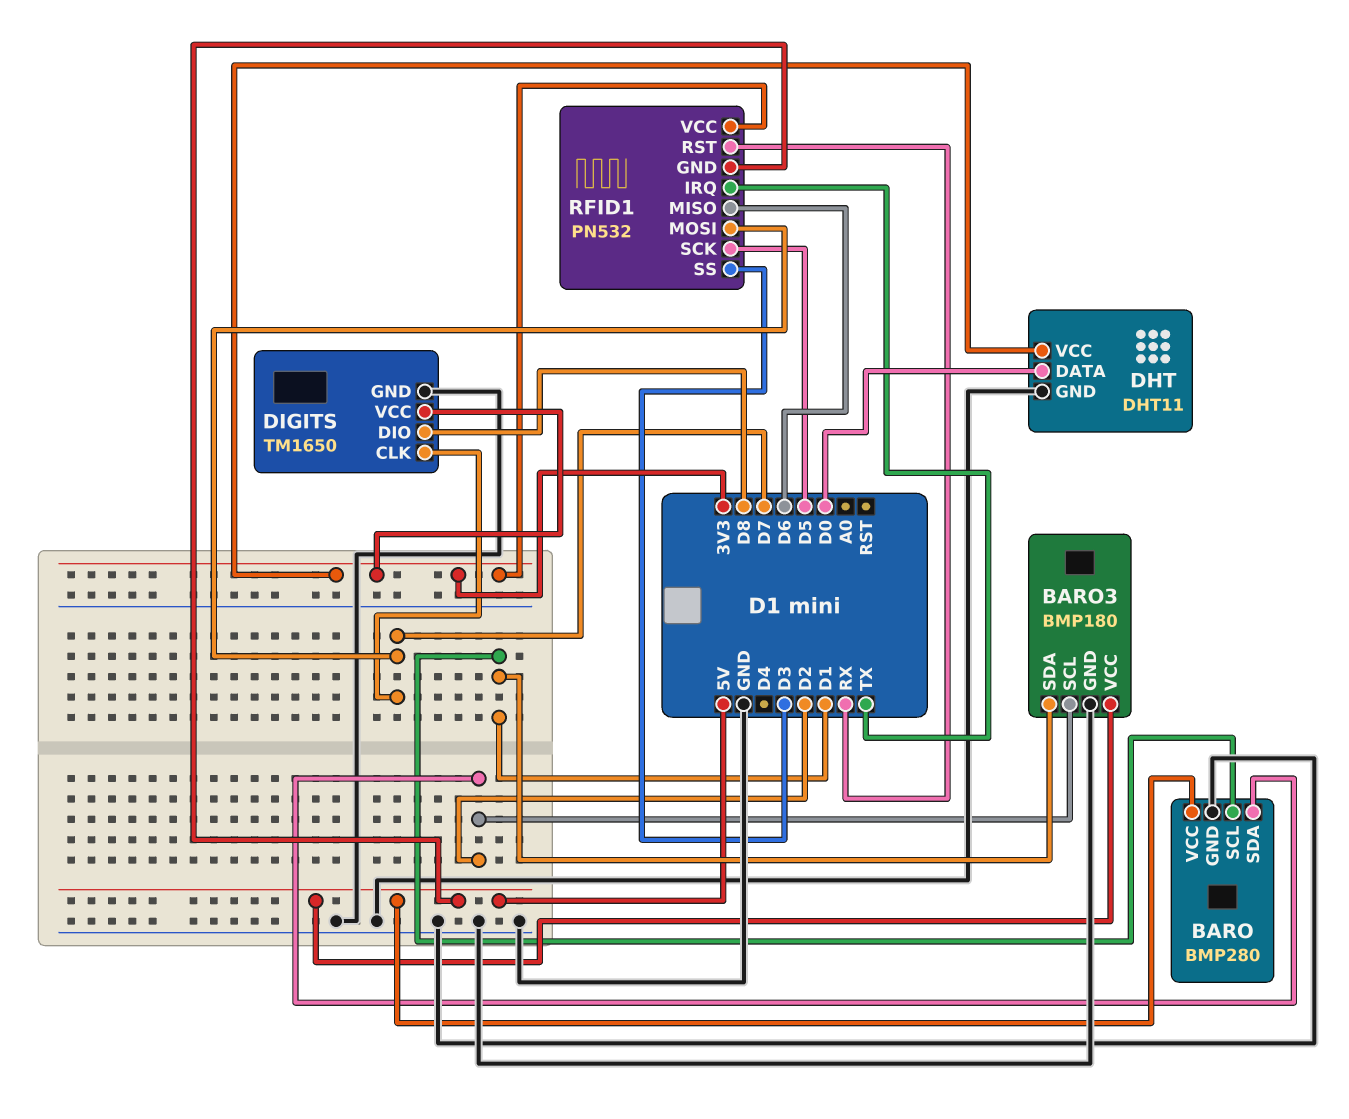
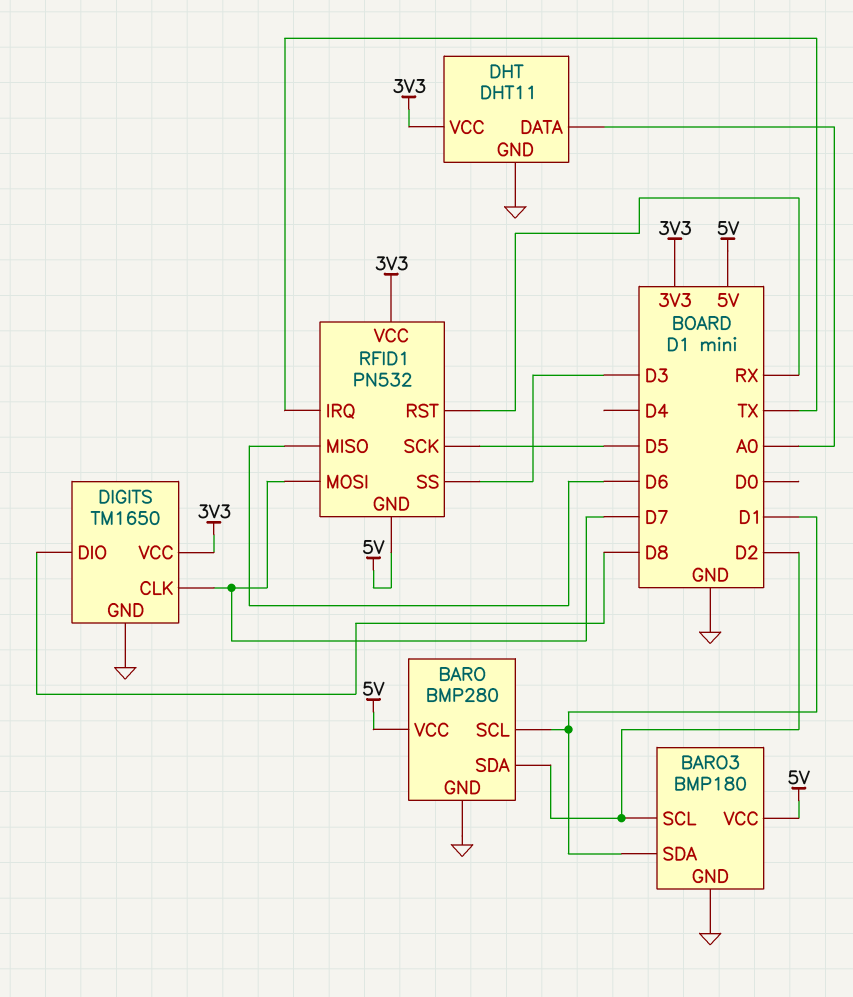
DHT pin DATA: D0 -> A0

